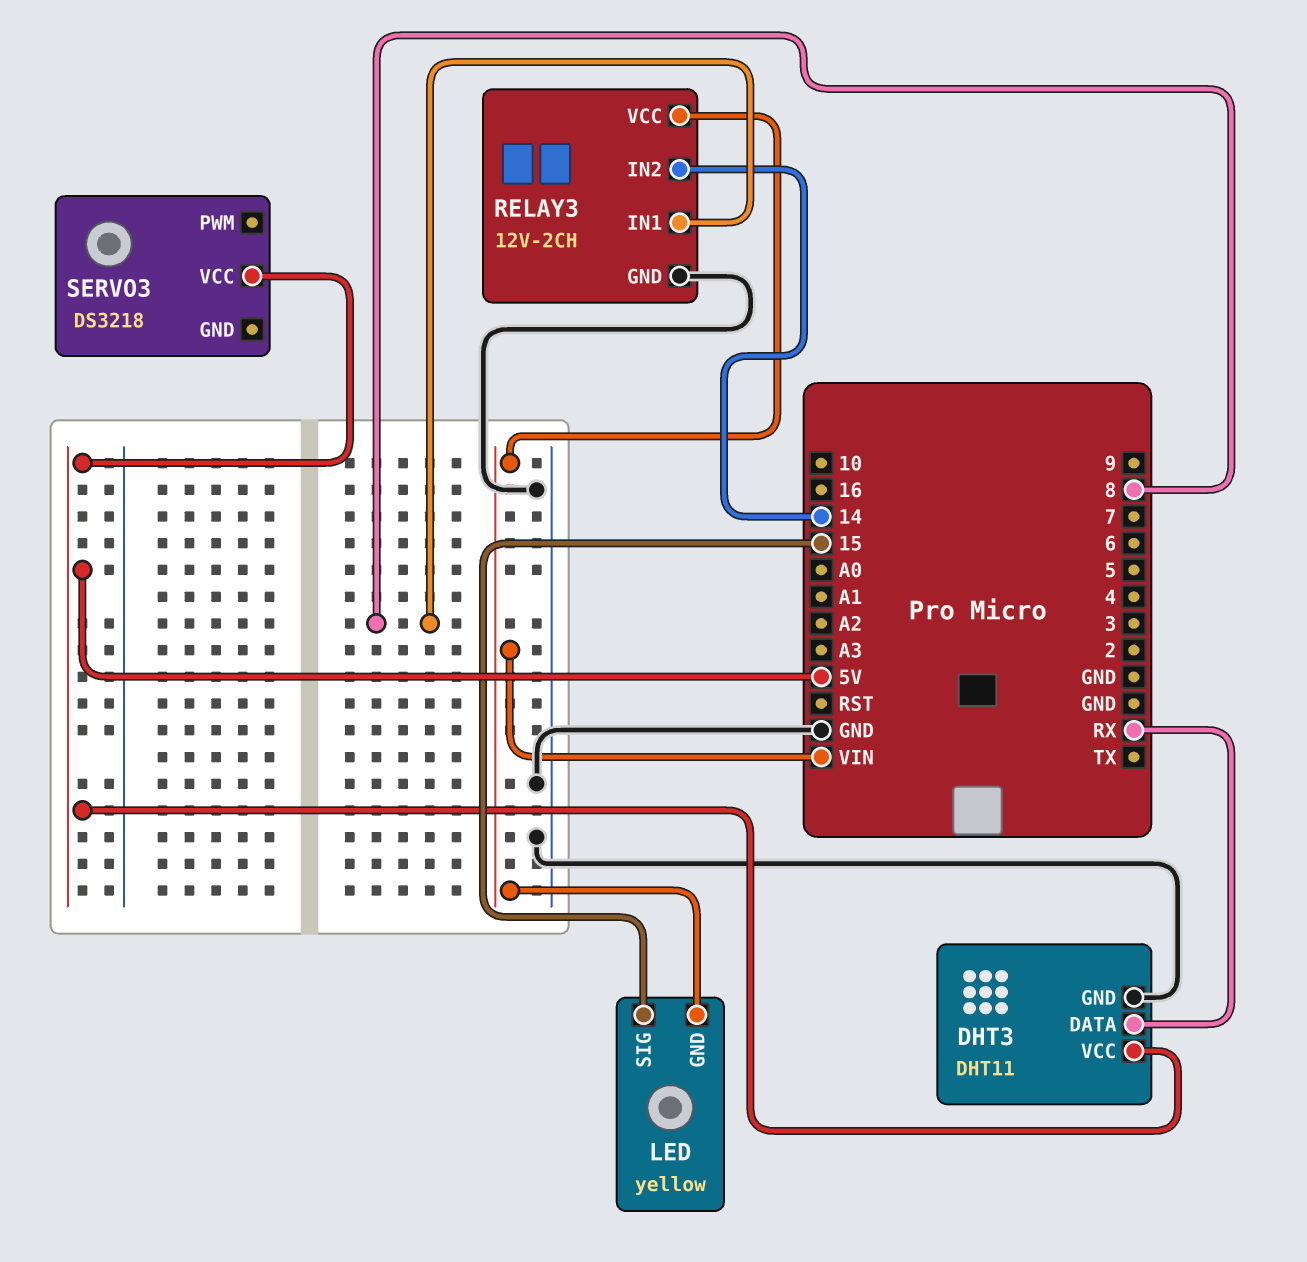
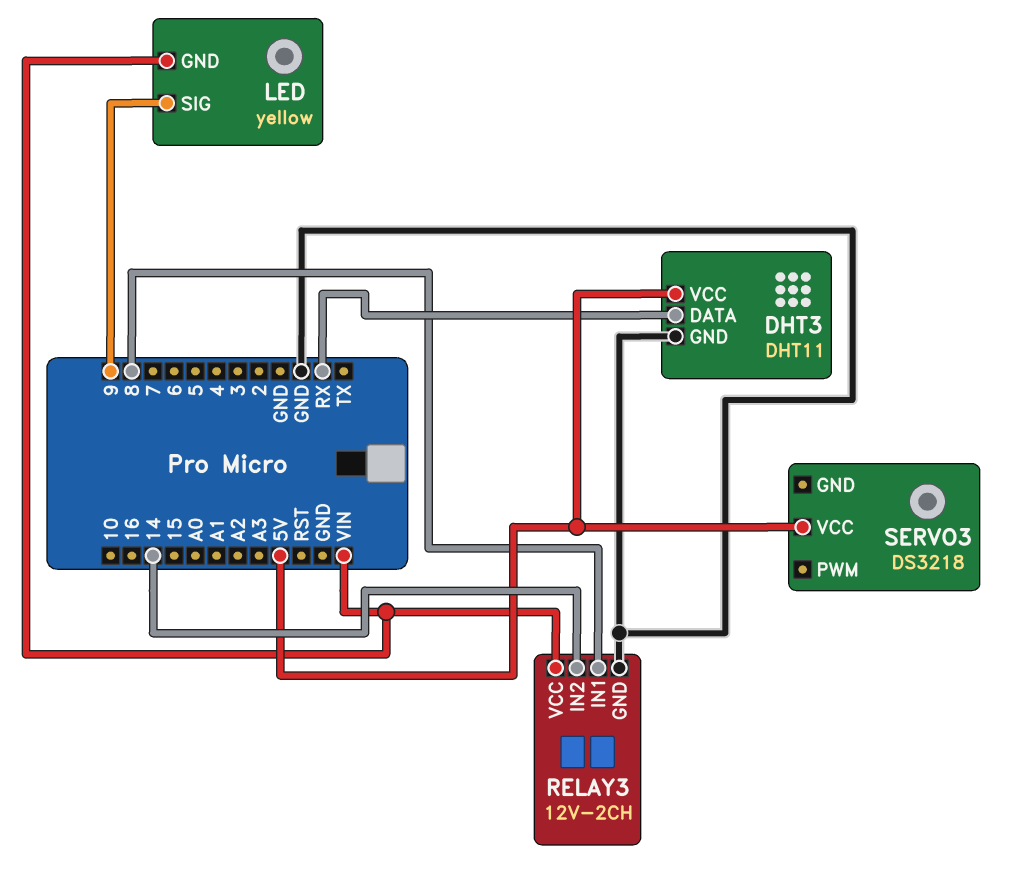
LED pin SIG: 15 -> 9

